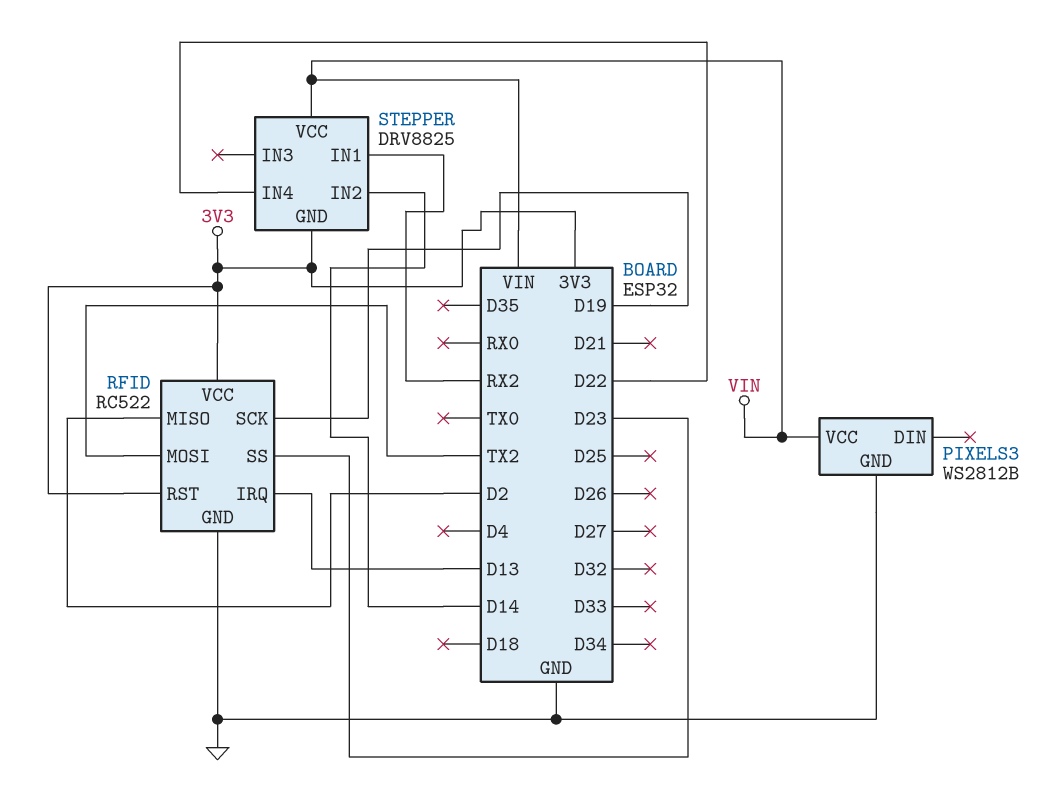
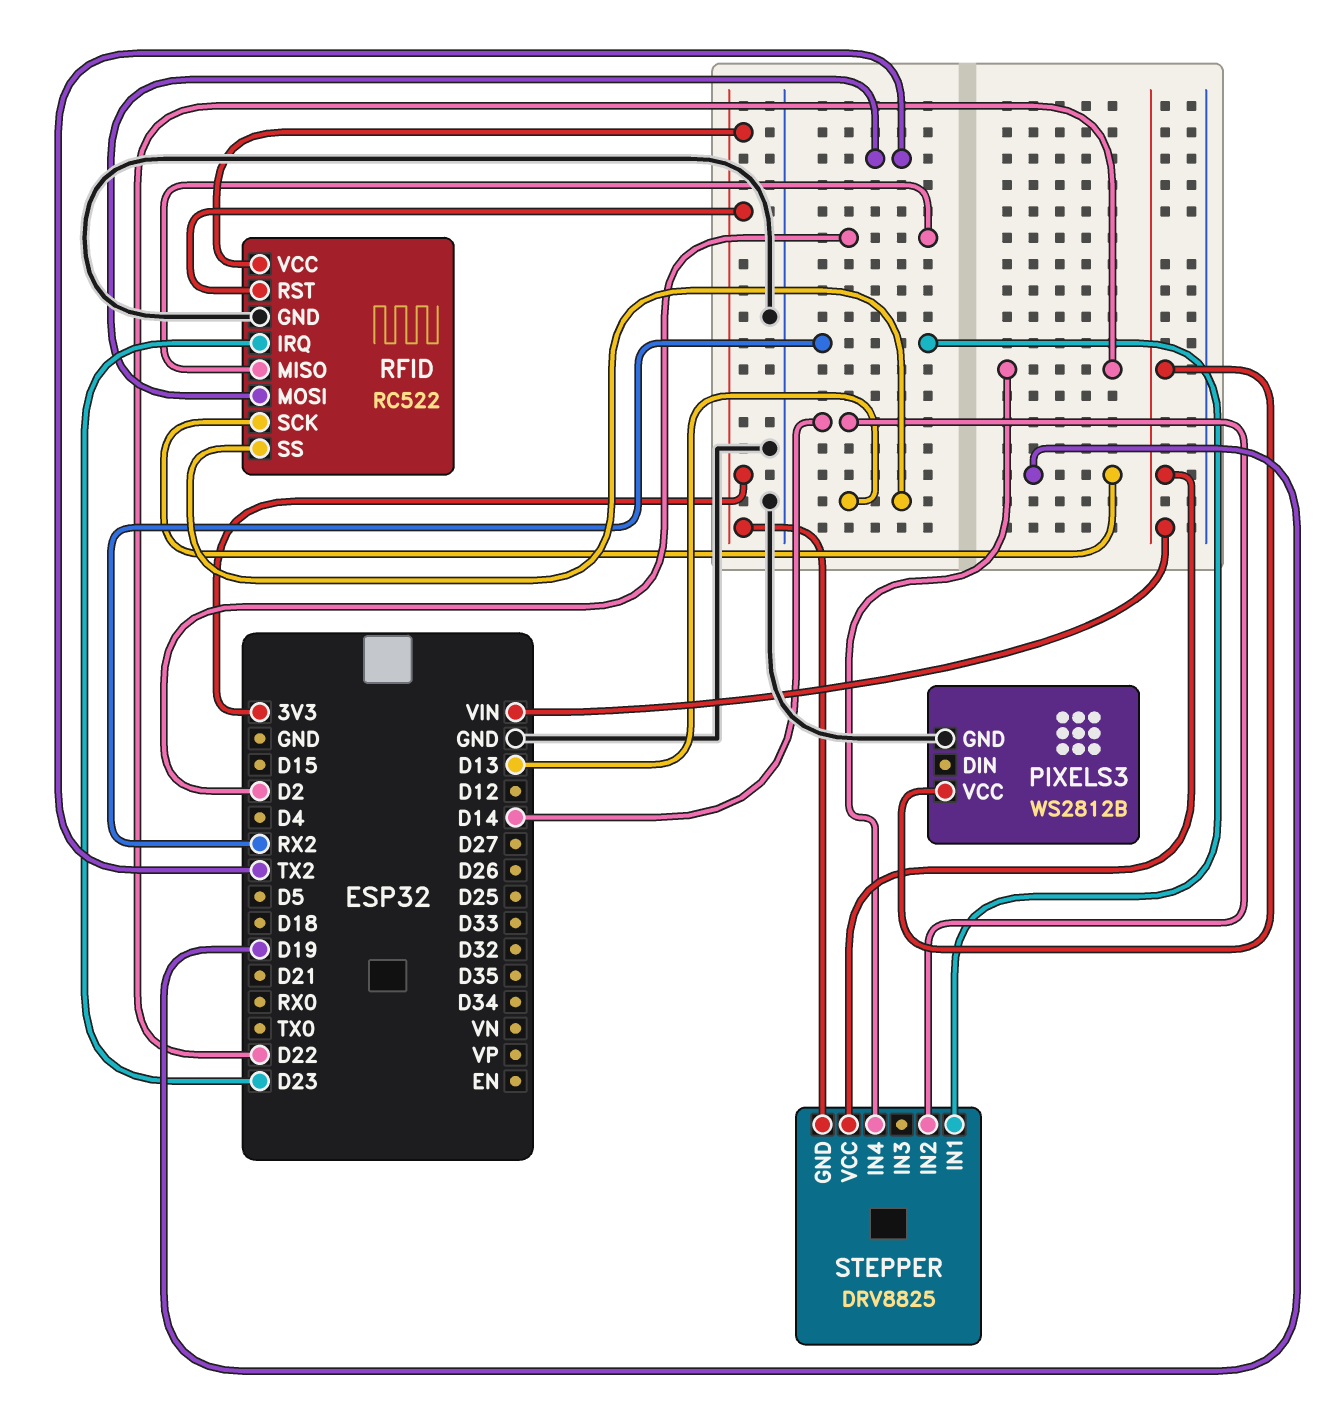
RFID pin IRQ: D13 -> D23
RFID pin SS: D23 -> D13

